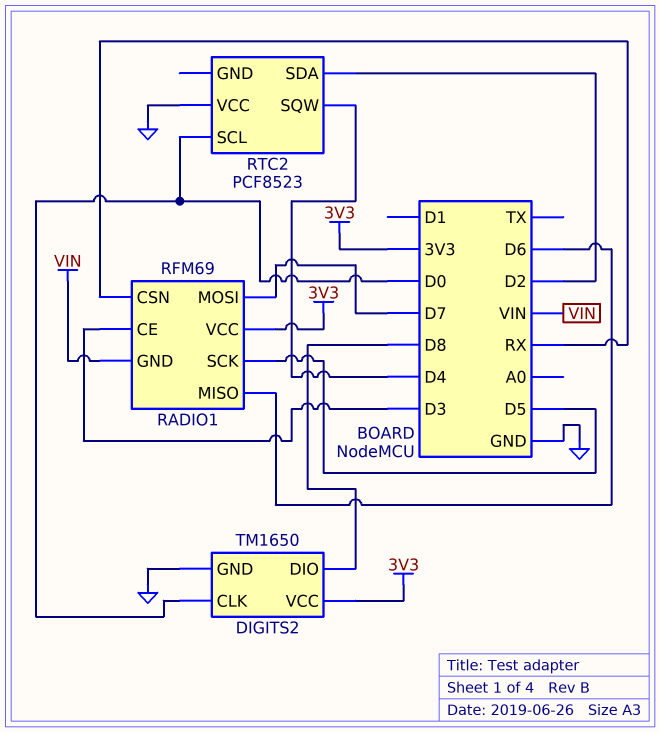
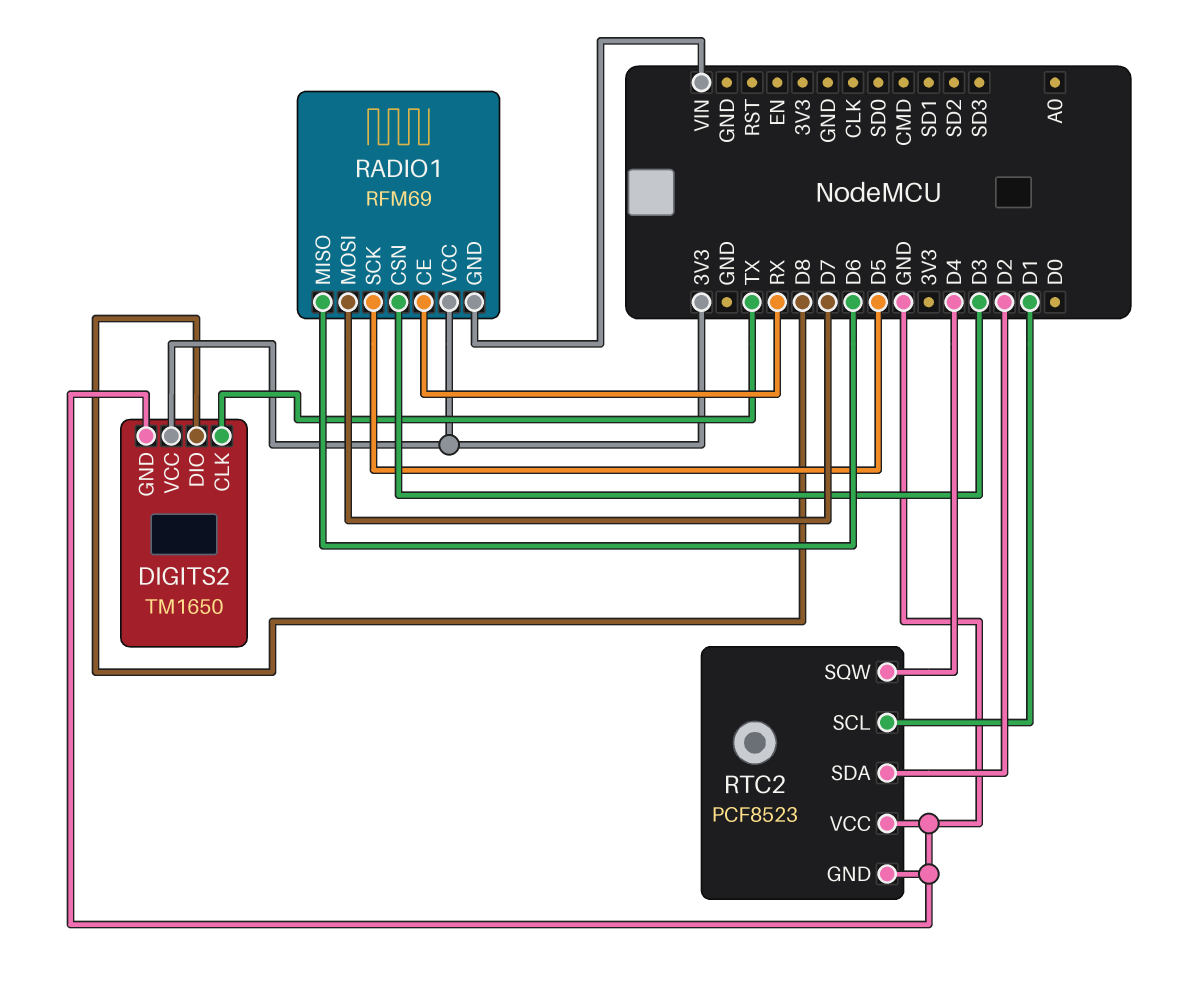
DIGITS2 pin CLK: D0 -> TX
RADIO1 pin CE: D3 -> RX
RADIO1 pin CSN: RX -> D3
RTC2 pin GND: none -> GND
RTC2 pin SCL: D0 -> D1

